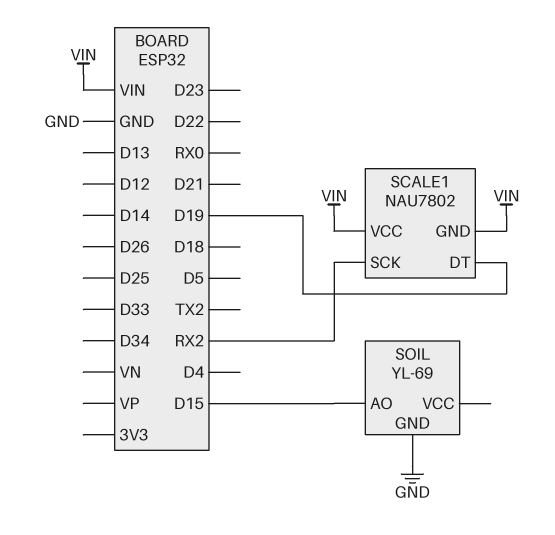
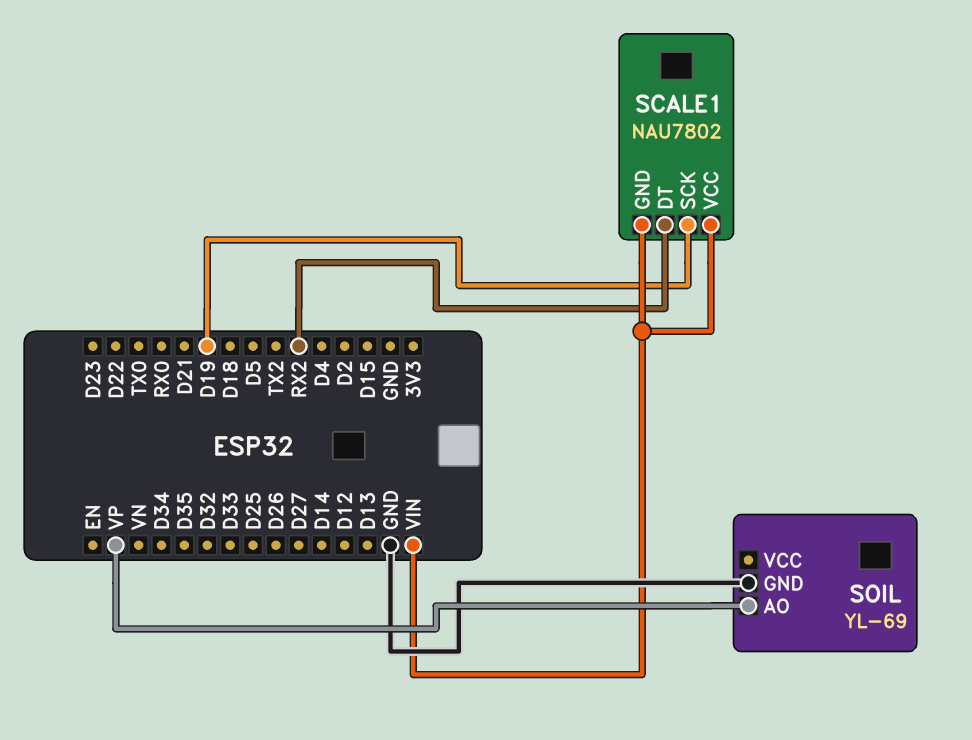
SCALE1 pin DT: D19 -> RX2
SCALE1 pin SCK: RX2 -> D19
SOIL pin AO: D15 -> VP

